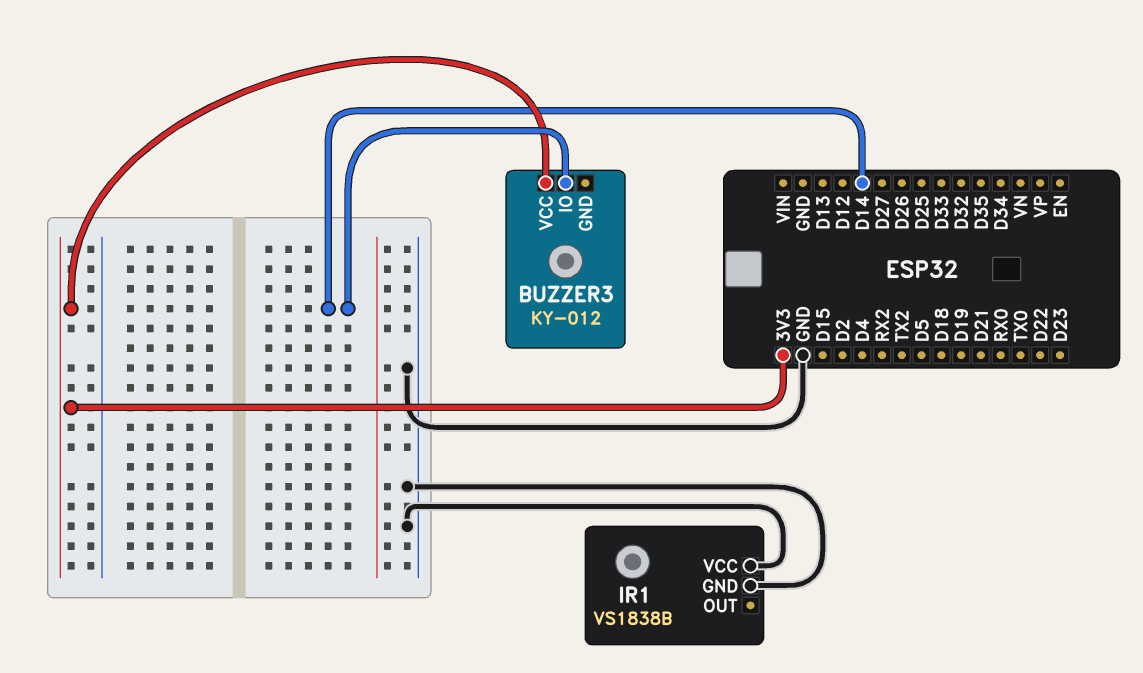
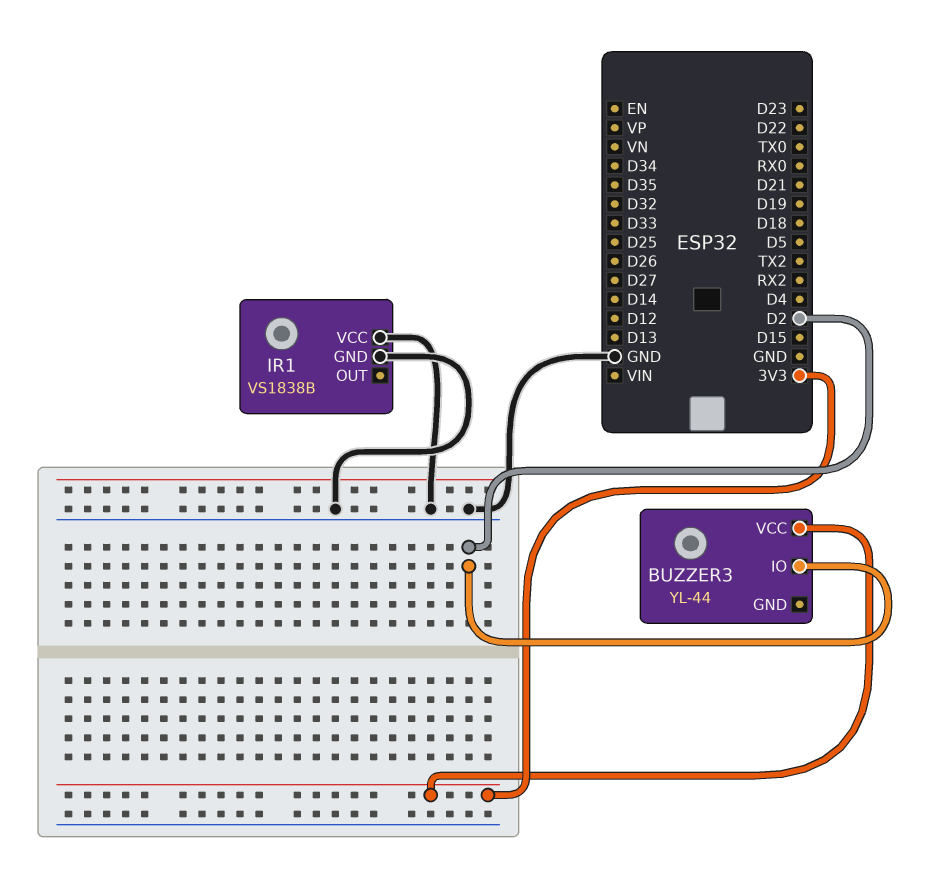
BUZZER3: KY-012 -> YL-44
BUZZER3 pin IO: D14 -> D2

